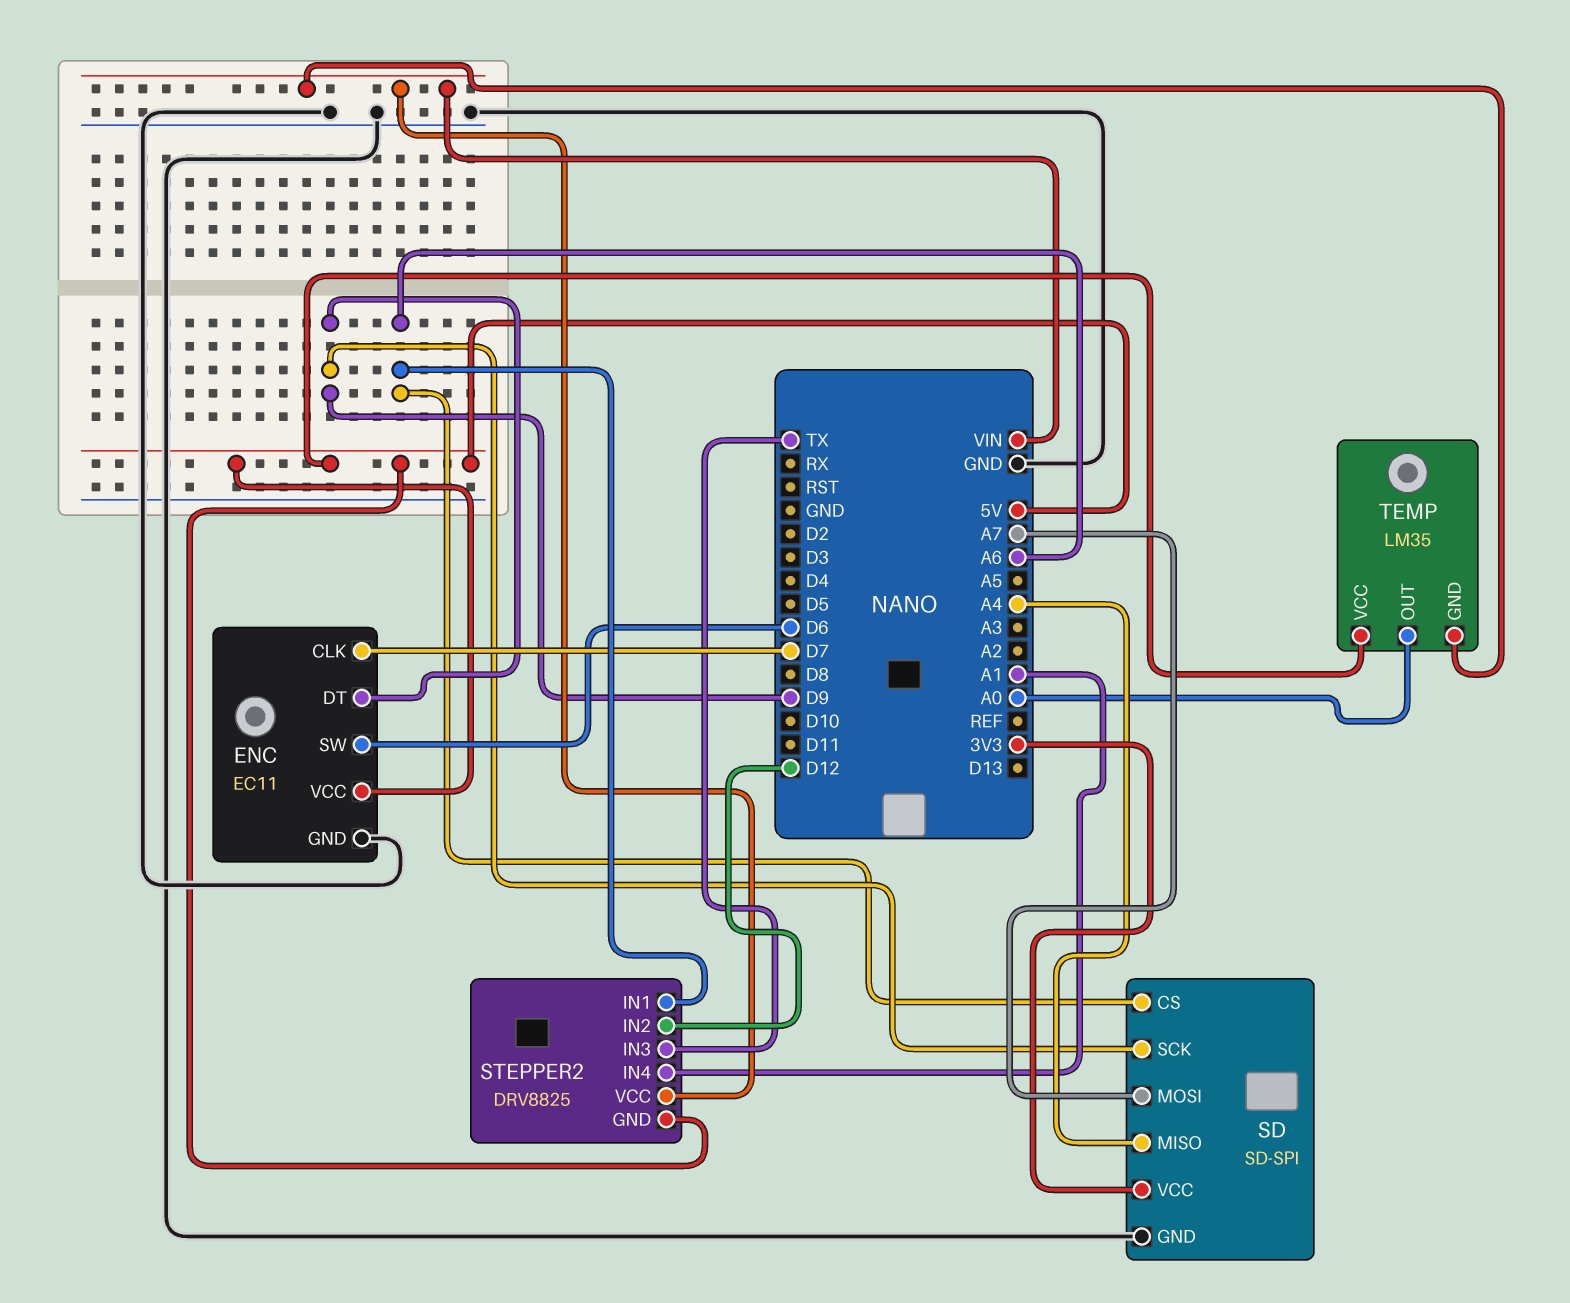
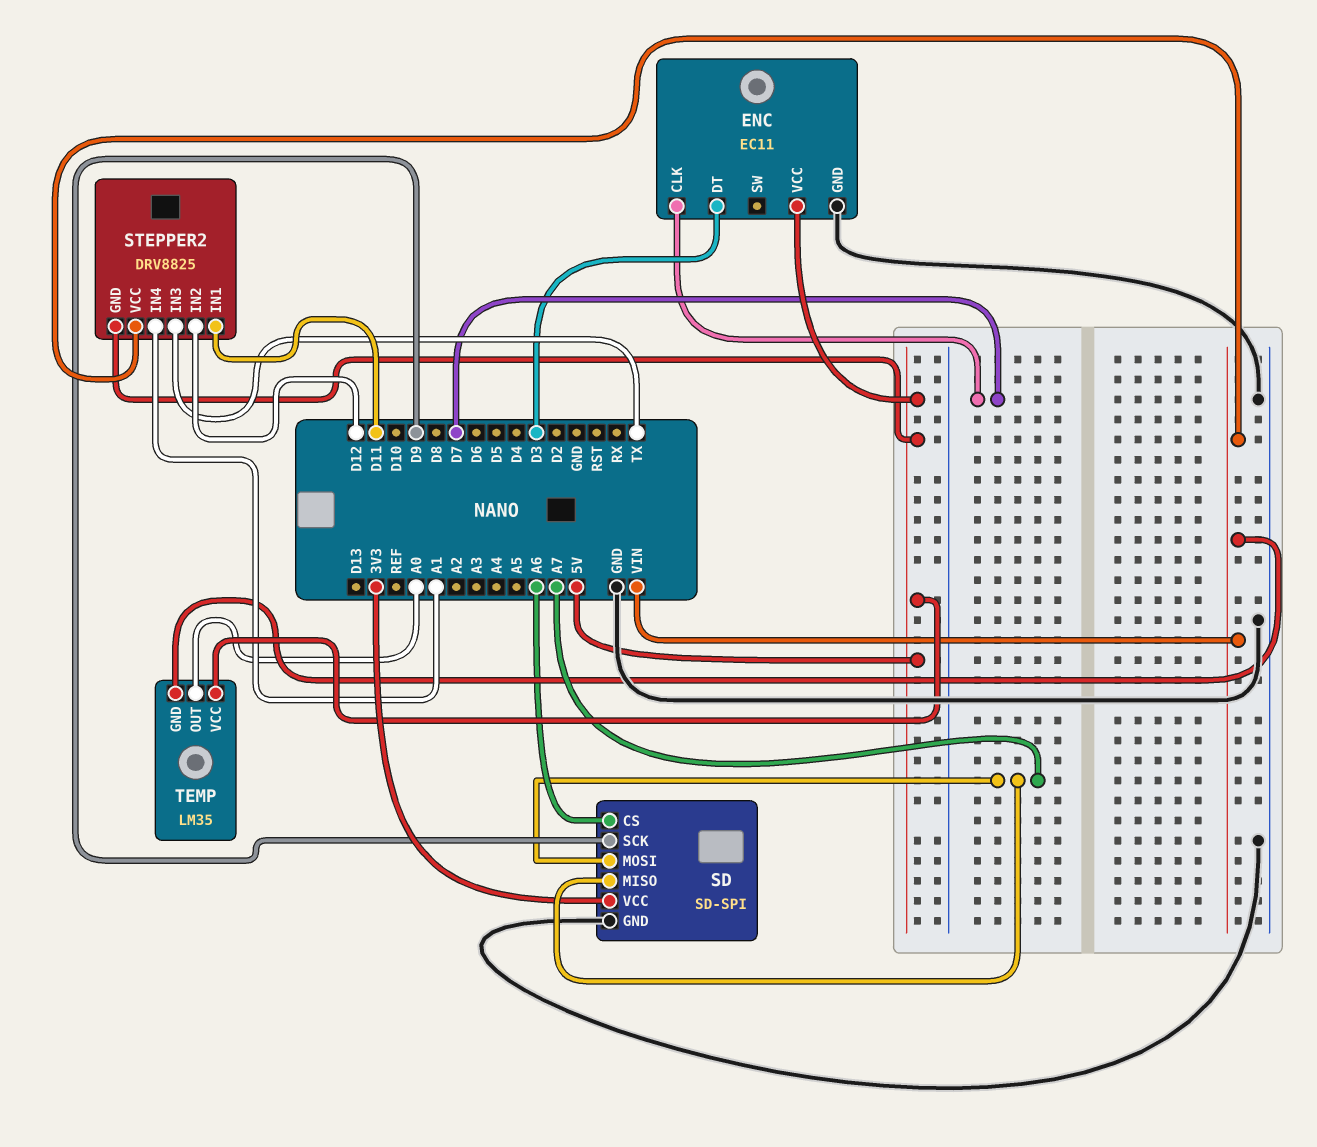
ENC pin DT: D9 -> D3
ENC pin SW: D6 -> none
SD pin MISO: A4 -> A7
STEPPER2 pin IN1: A6 -> D11

